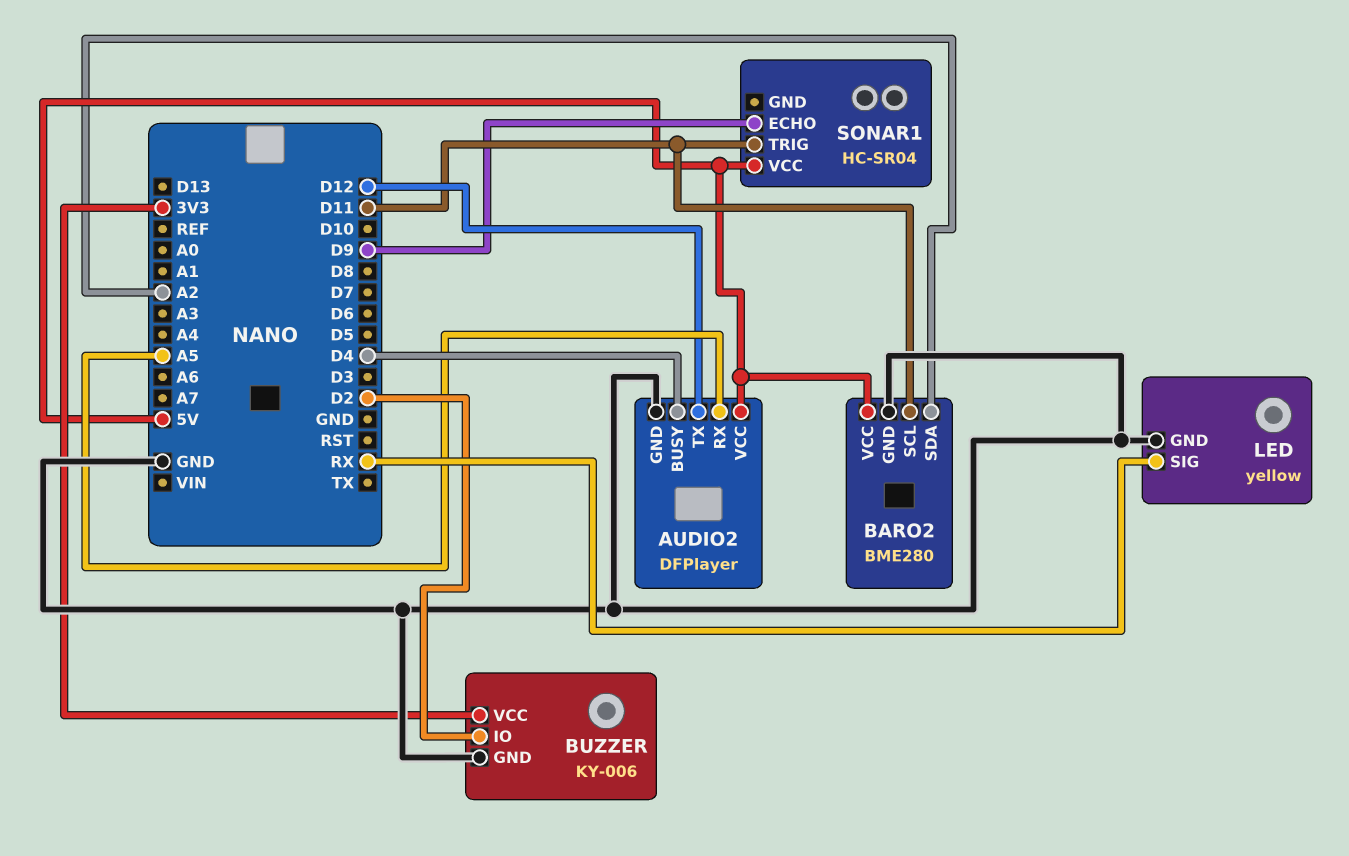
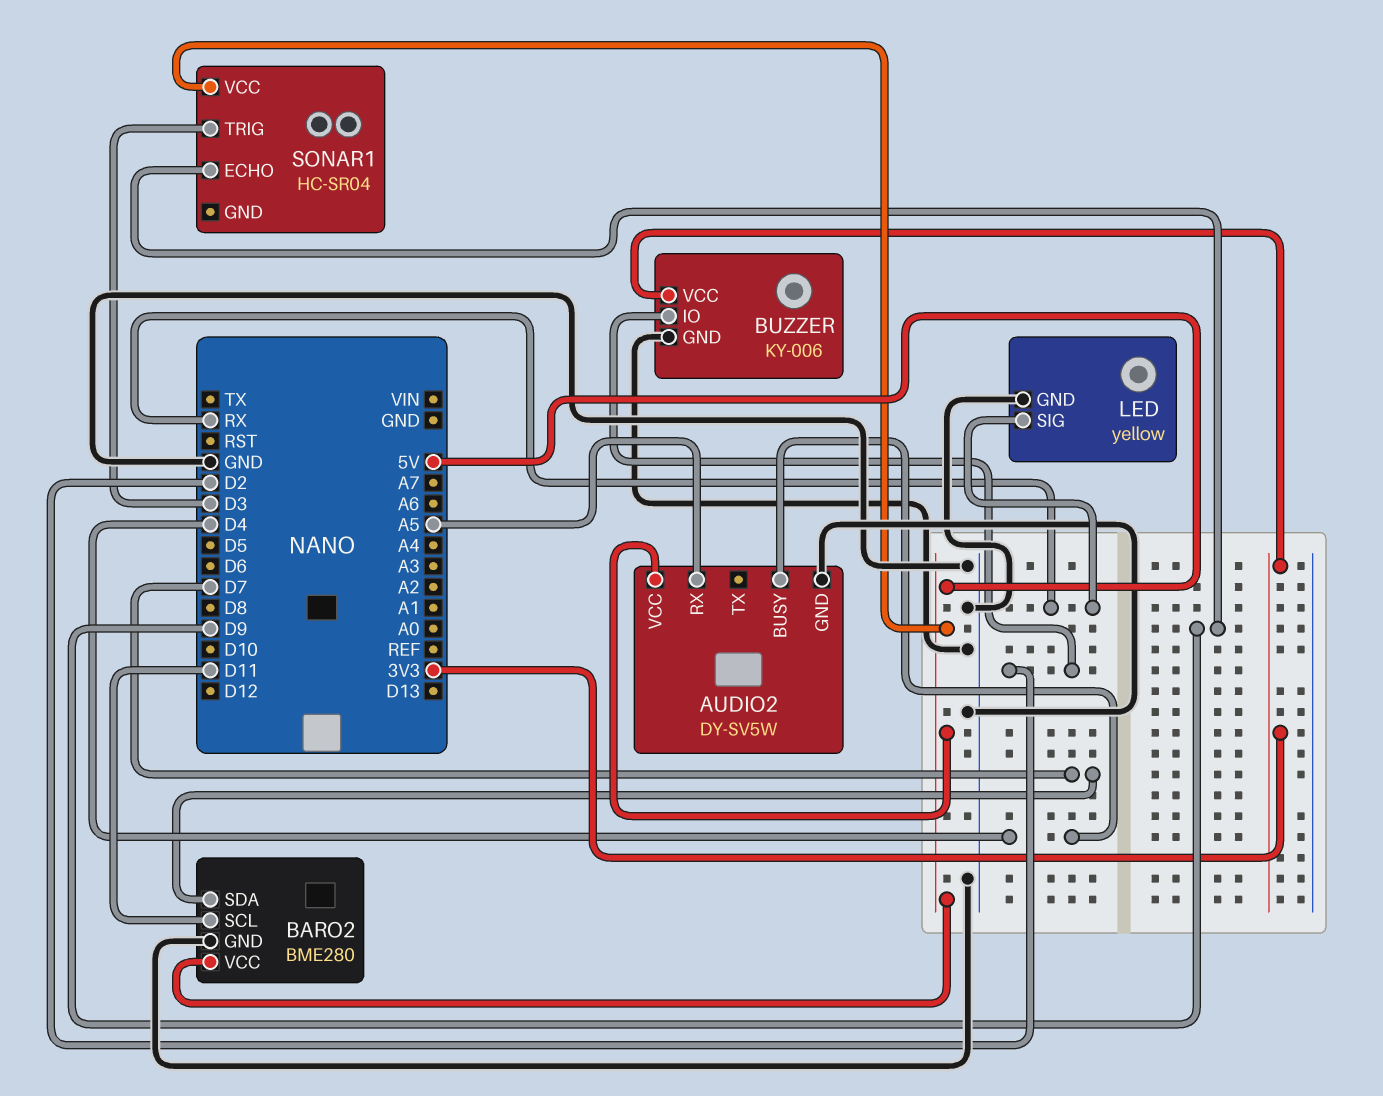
AUDIO2: DFPlayer -> DY-SV5W
AUDIO2 pin TX: D12 -> none
BARO2 pin SDA: A2 -> D7
SONAR1 pin TRIG: D11 -> D3

